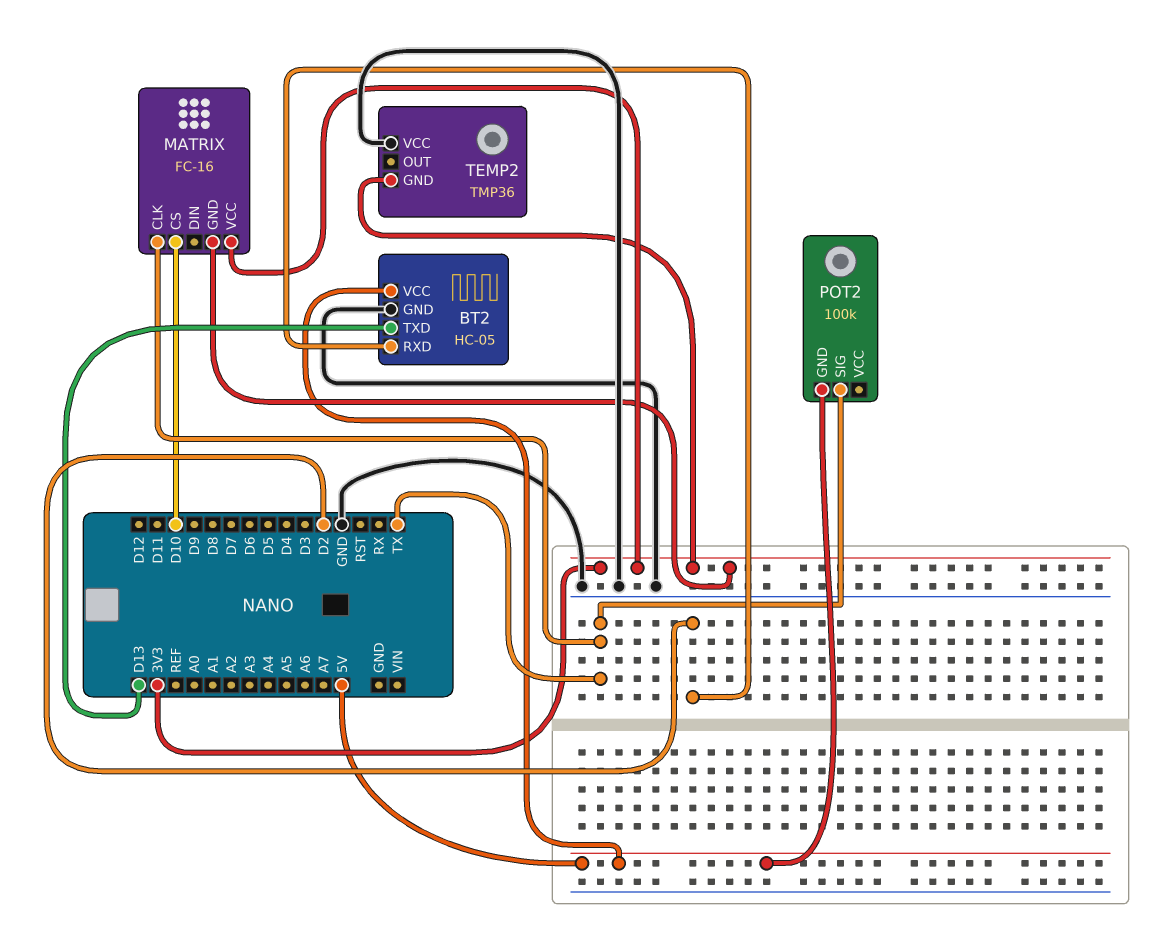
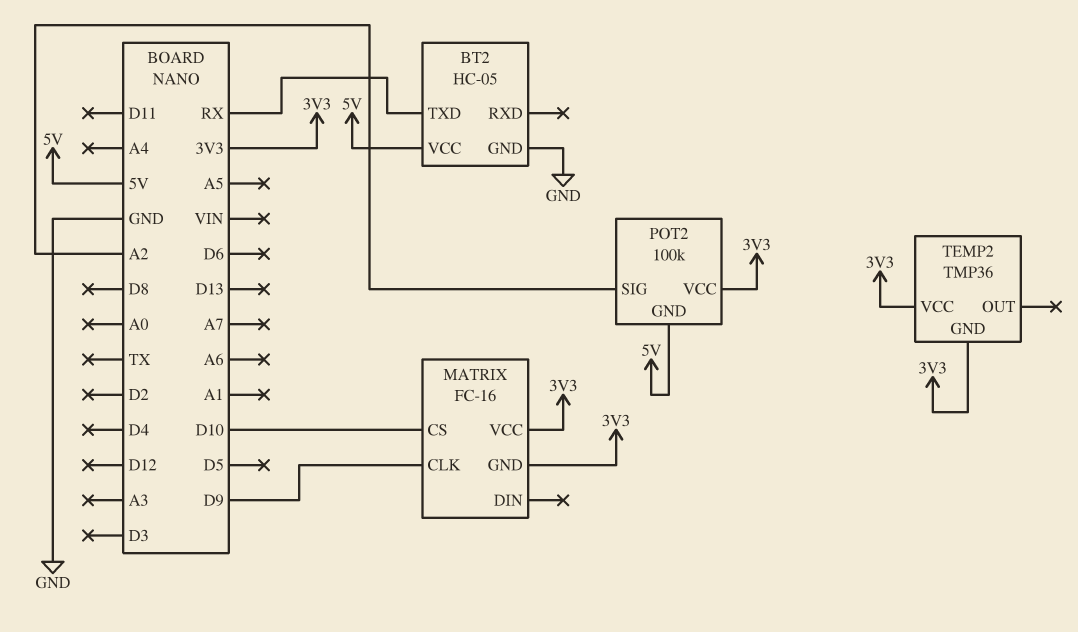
BT2 pin RXD: D2 -> none
BT2 pin TXD: D13 -> RX
MATRIX pin CLK: TX -> D9
POT2 pin SIG: TX -> A2
POT2 pin VCC: none -> 3V3
TEMP2 pin VCC: GND -> 3V3

